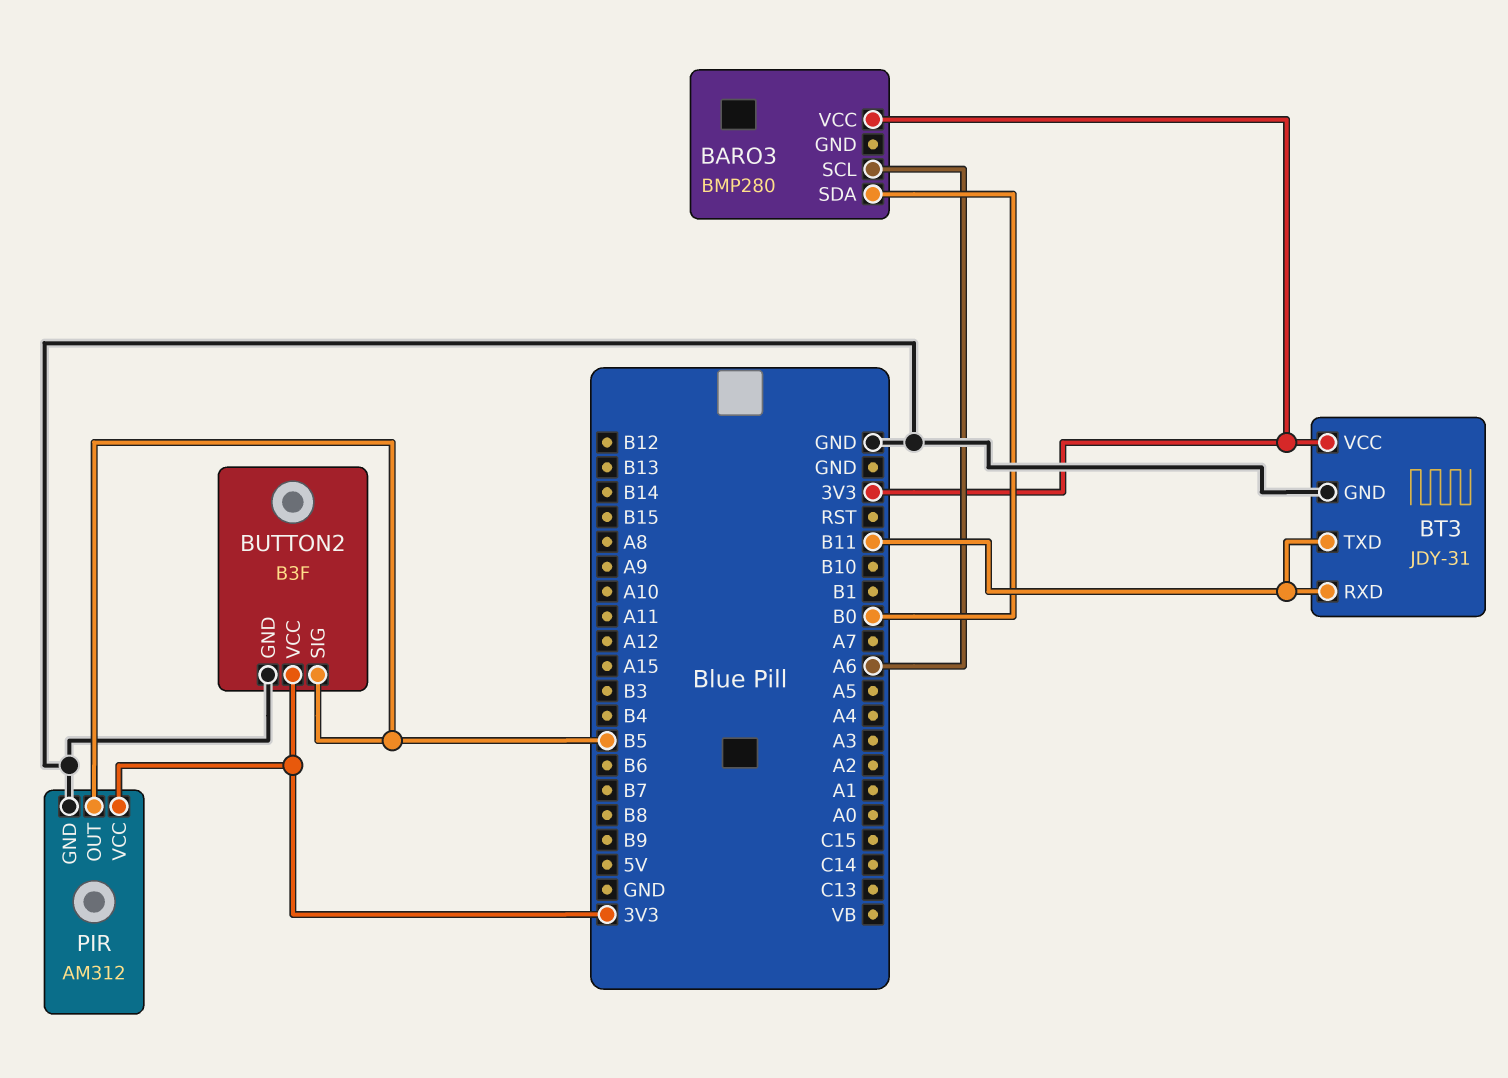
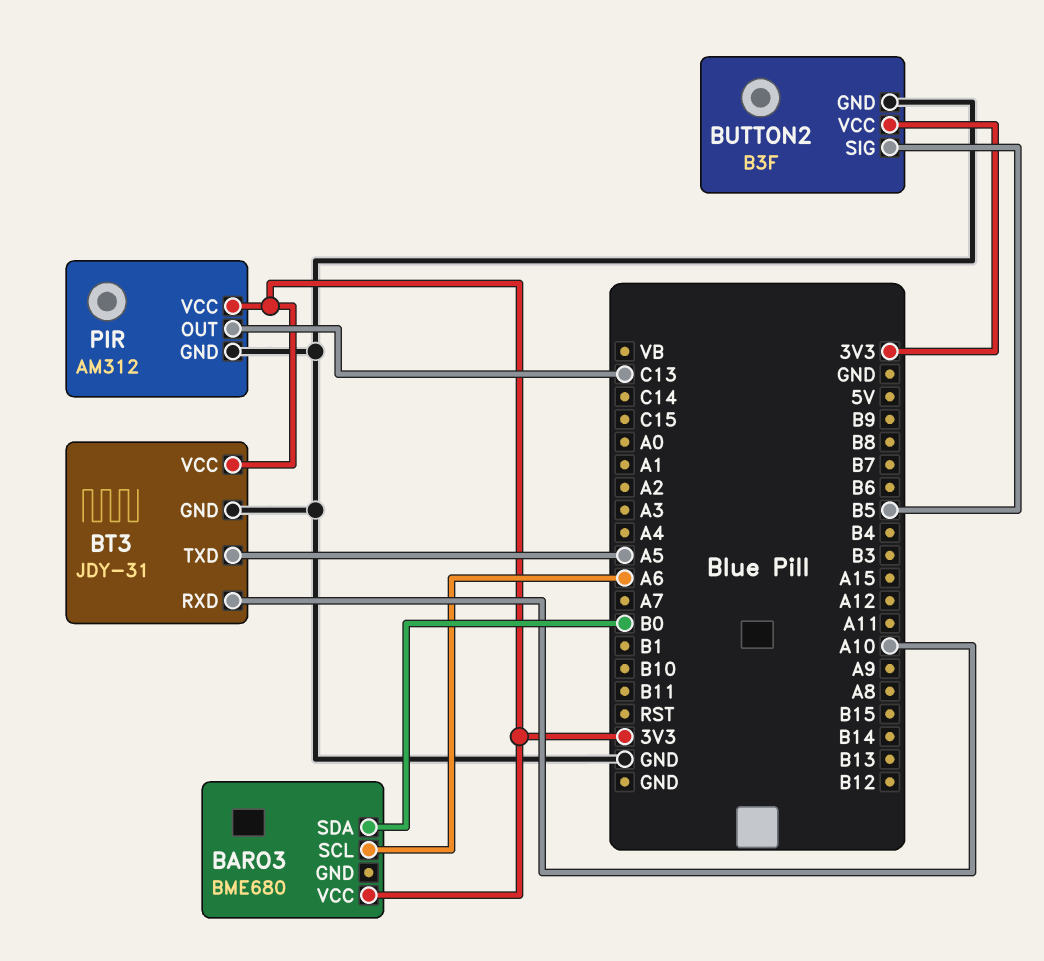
BARO3: BMP280 -> BME680
BT3 pin RXD: B11 -> A10
BT3 pin TXD: B11 -> A5
PIR pin OUT: B5 -> C13

